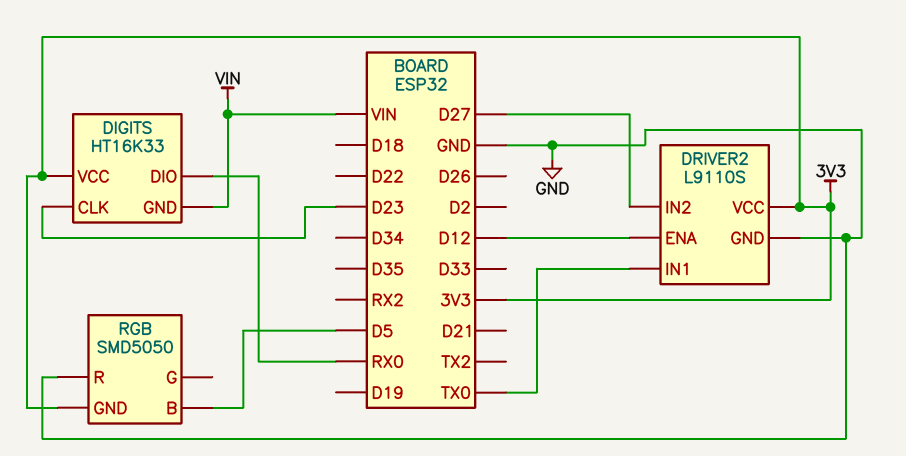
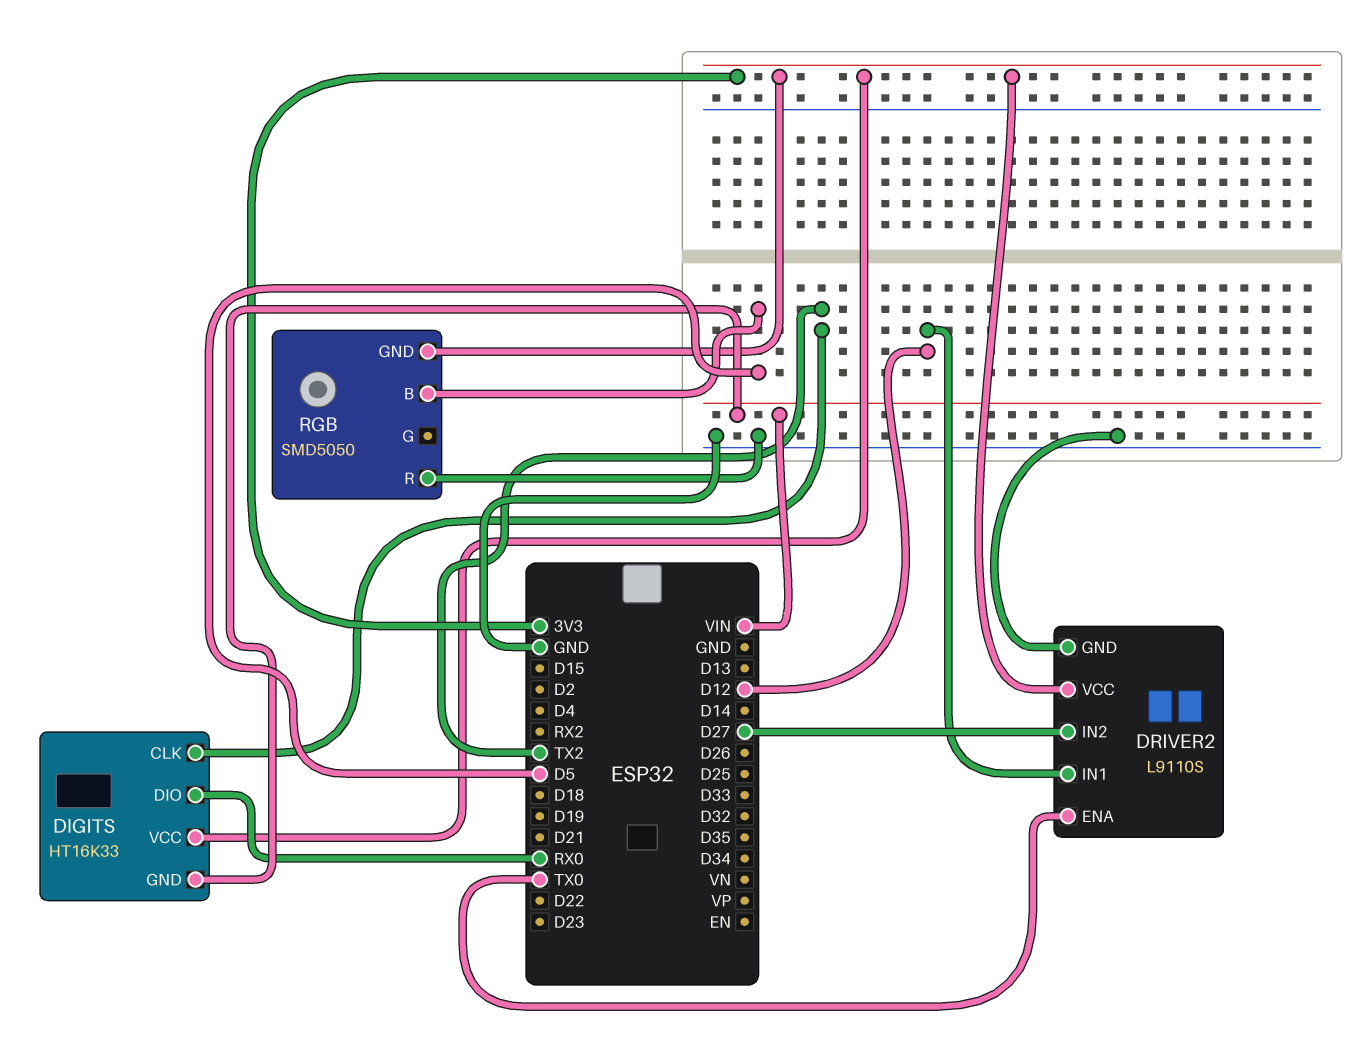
DIGITS pin CLK: D23 -> TX2
DRIVER2 pin ENA: D12 -> TX0
DRIVER2 pin IN1: TX0 -> D12

